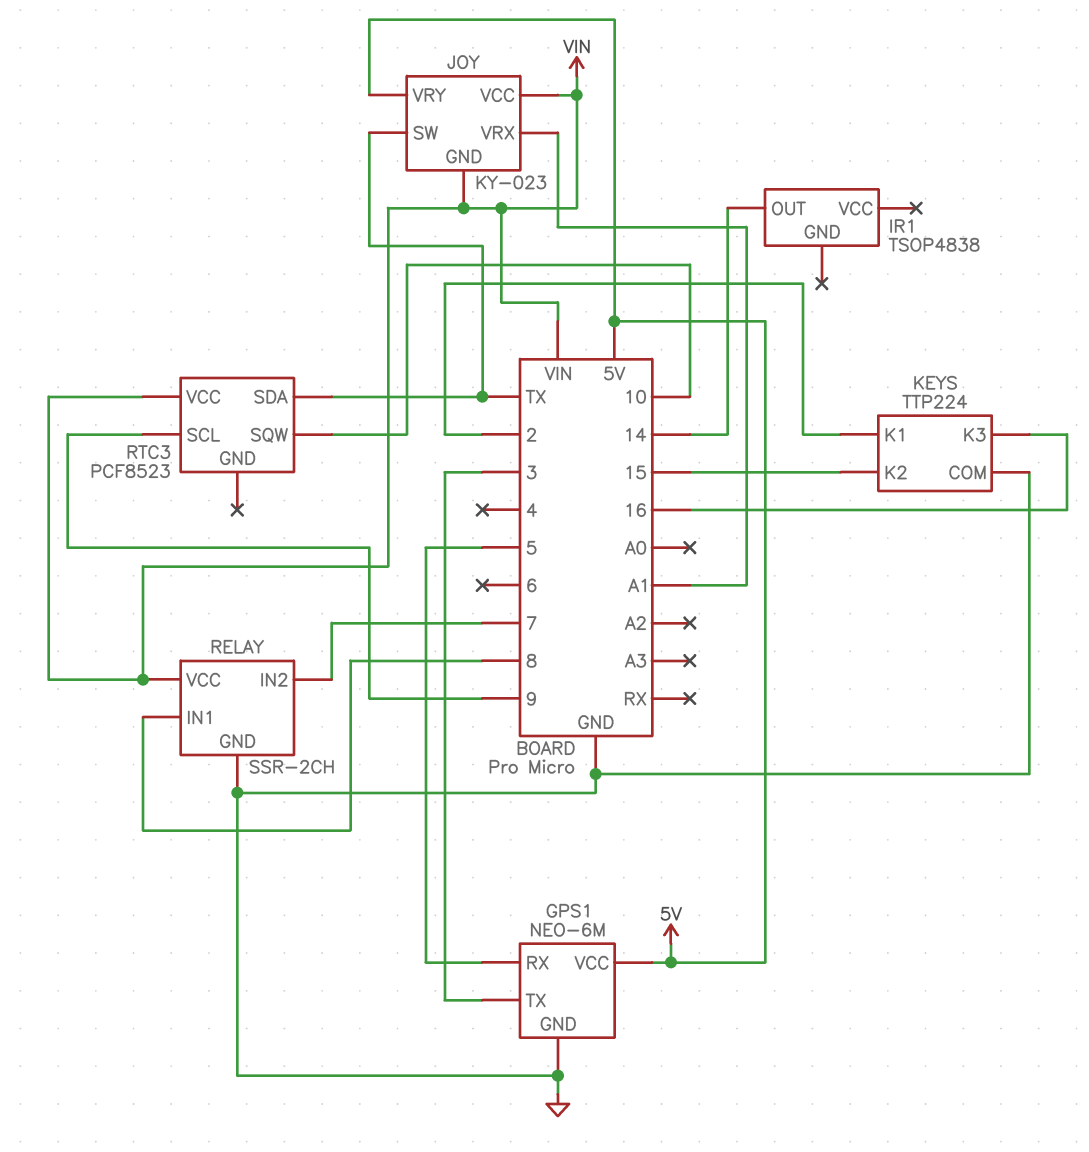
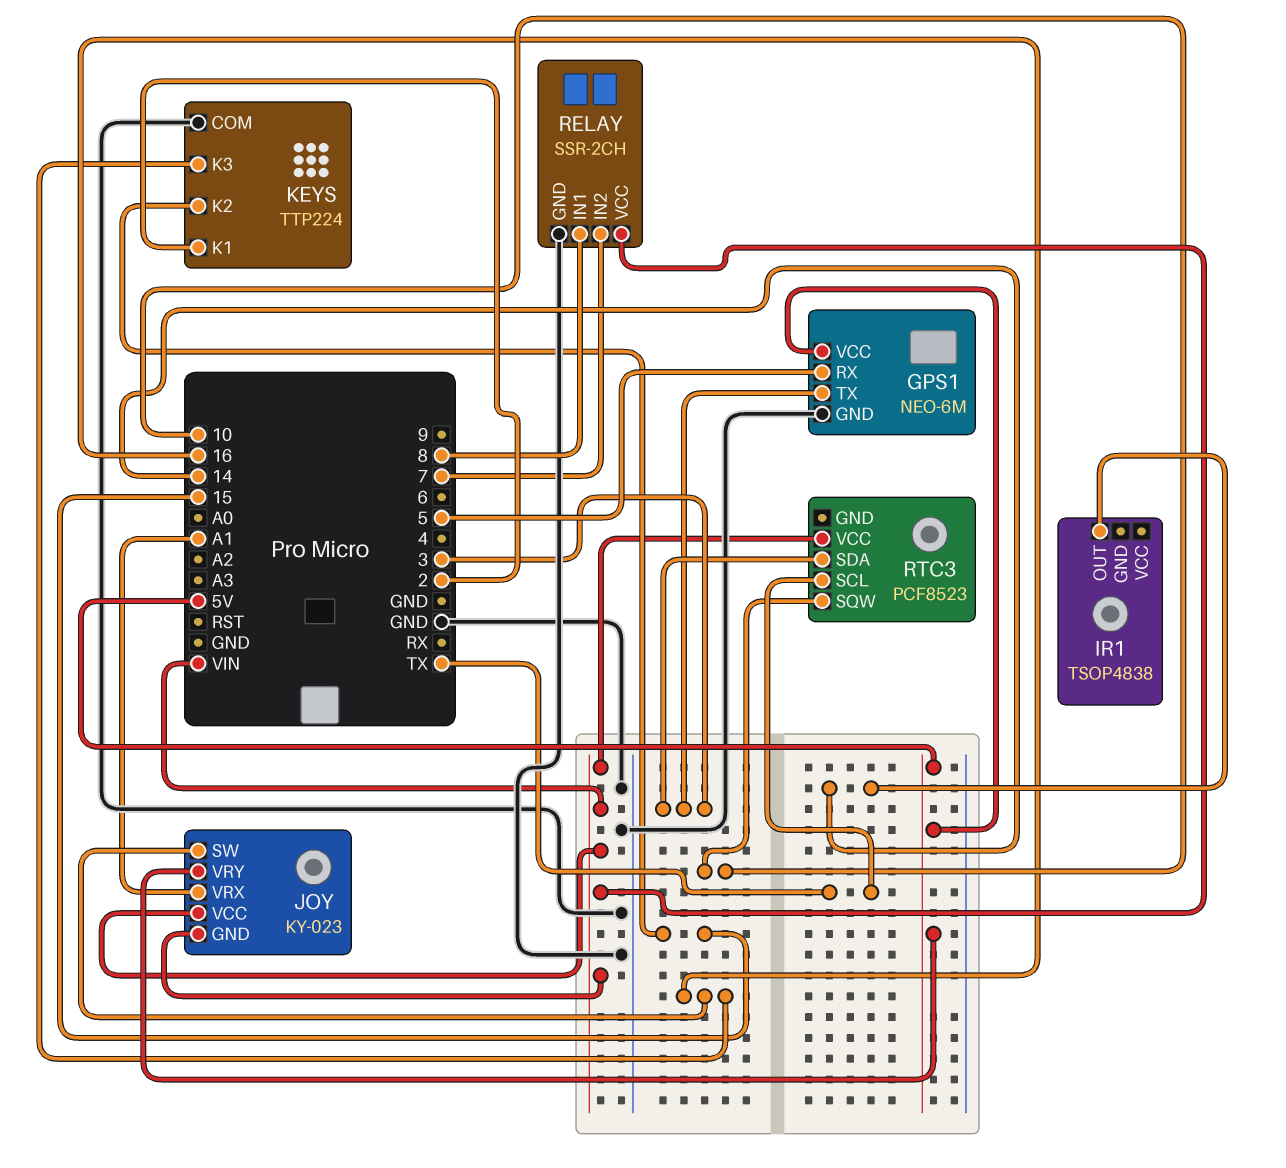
JOY pin SW: TX -> 16
RTC3 pin SCL: 9 -> TX
RTC3 pin SDA: TX -> 3

